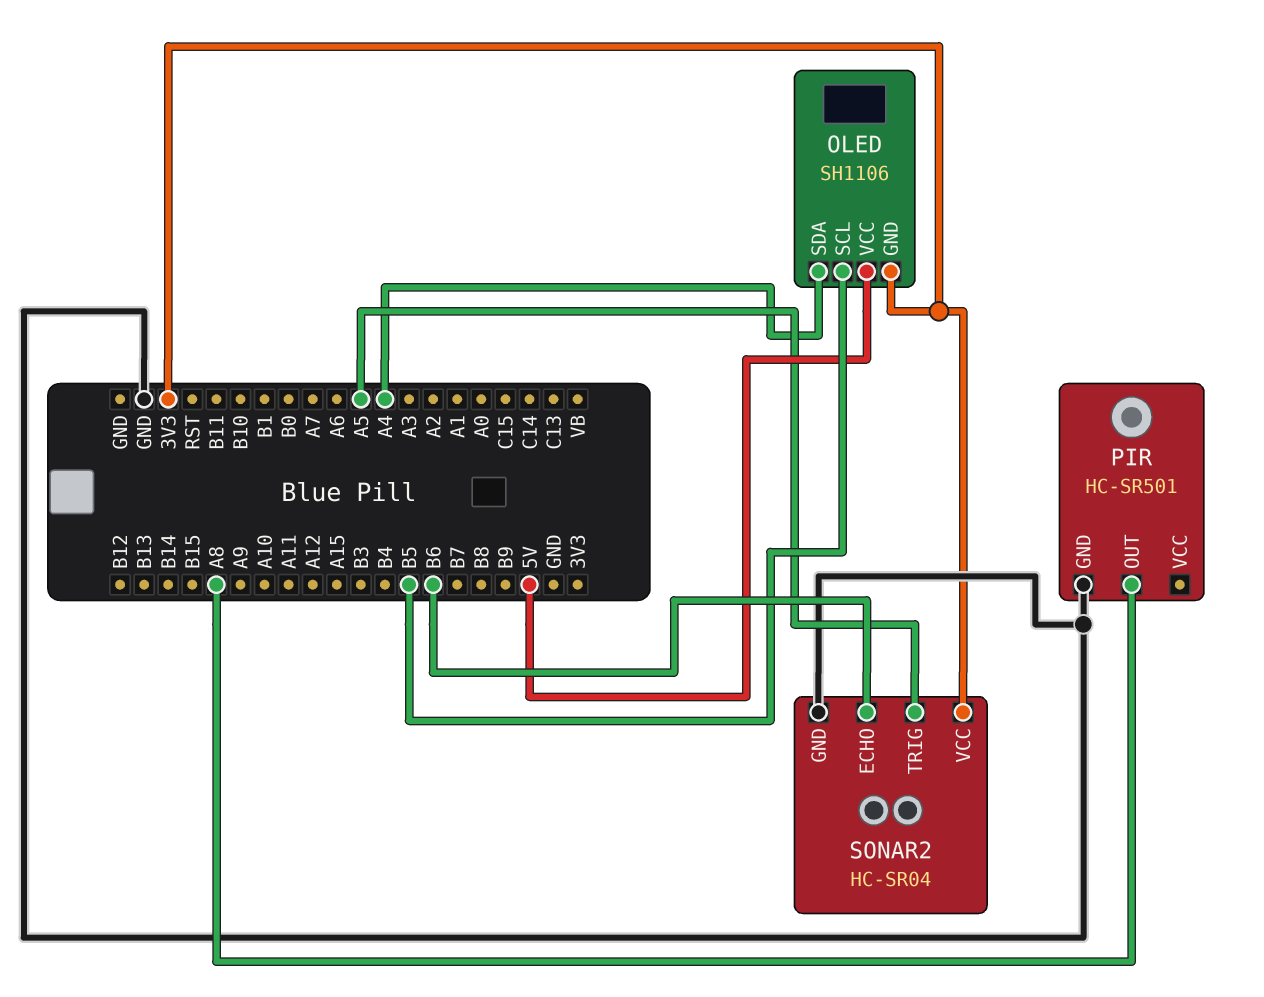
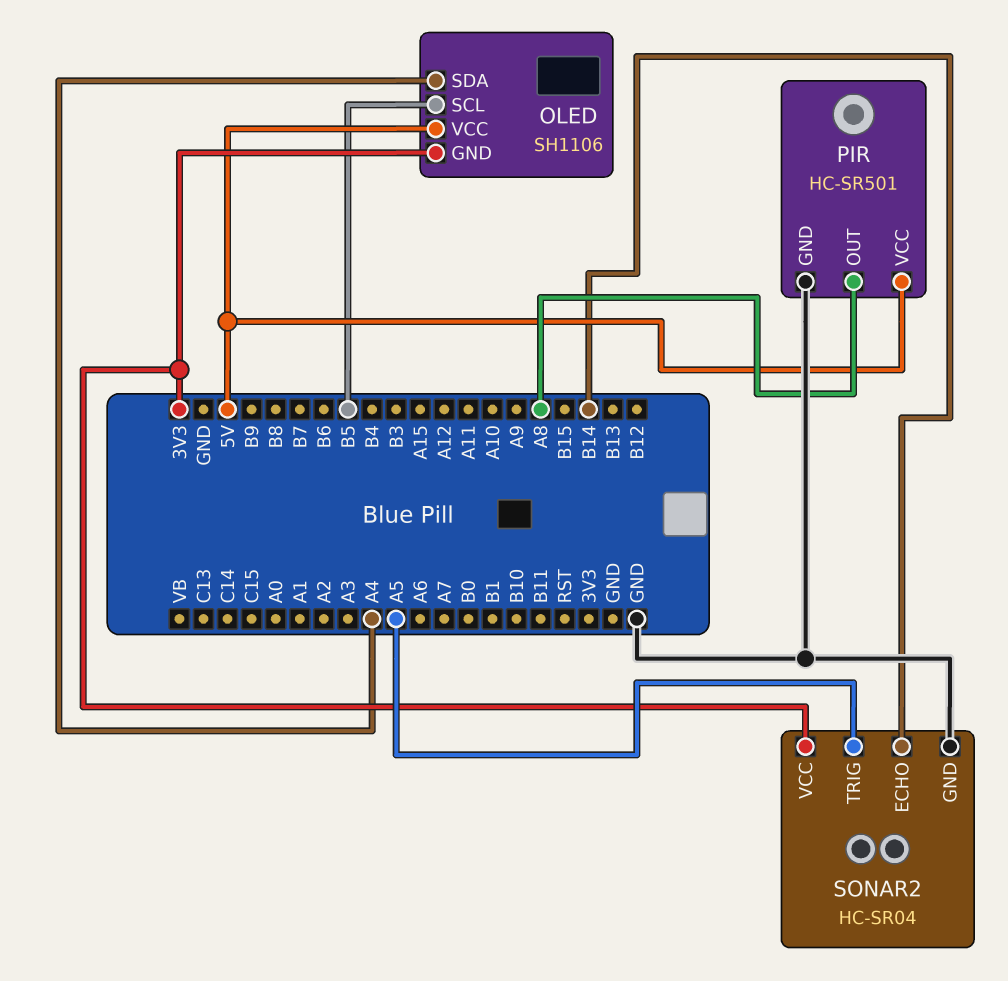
PIR pin VCC: none -> 5V
SONAR2 pin ECHO: B6 -> B14

